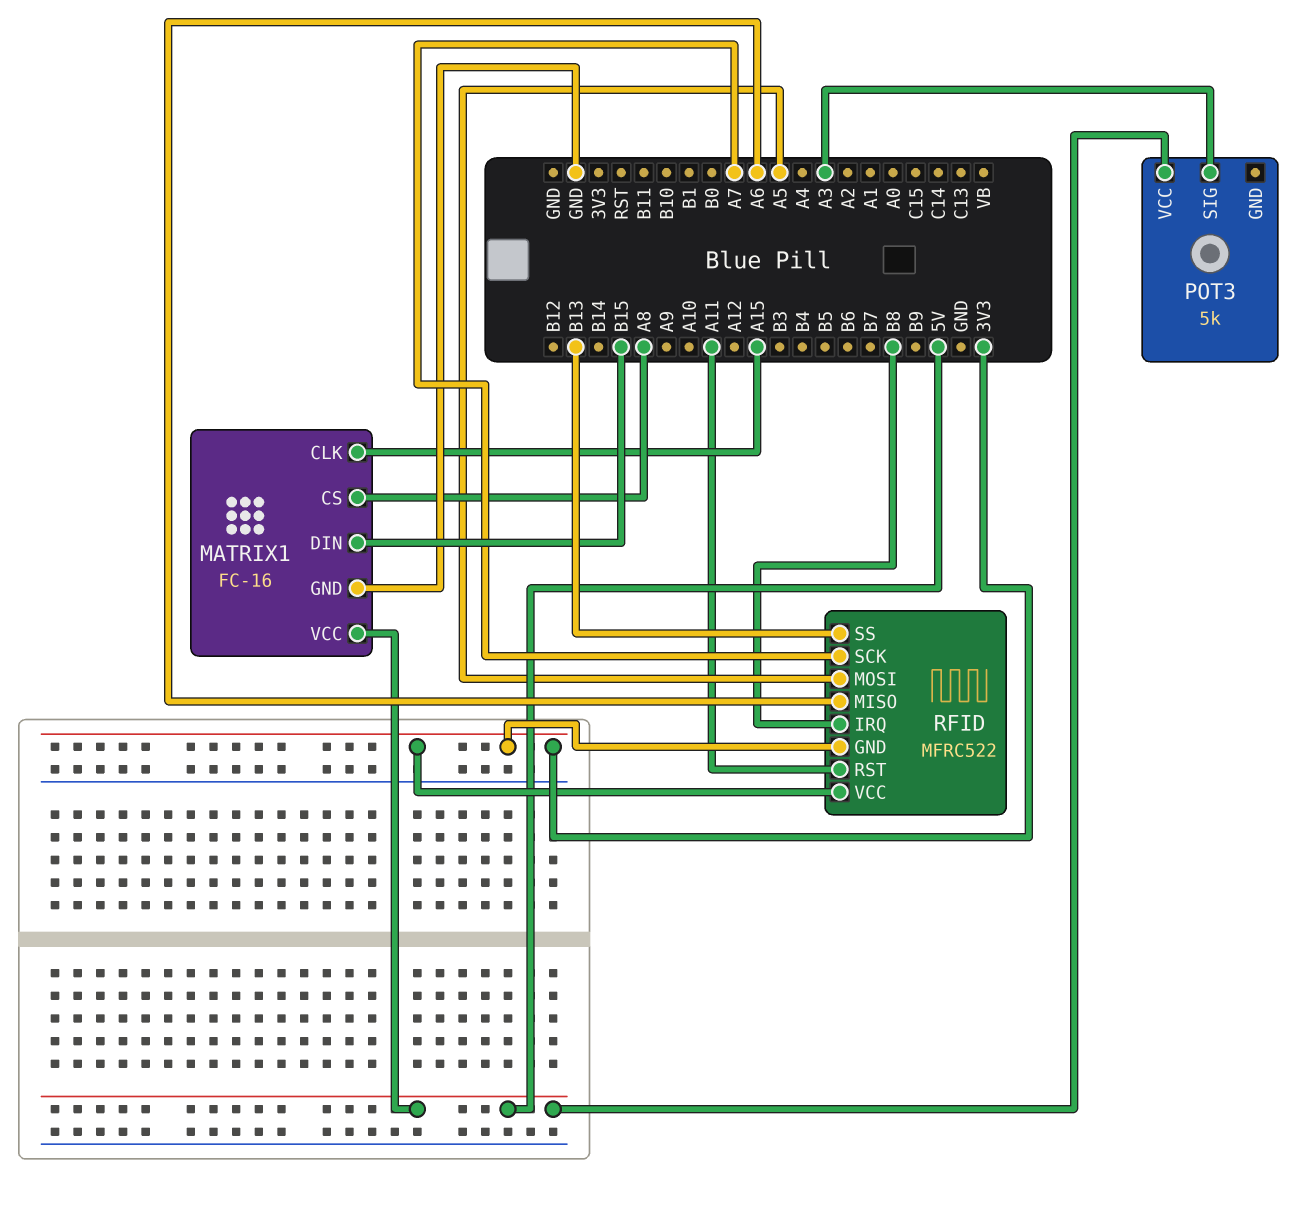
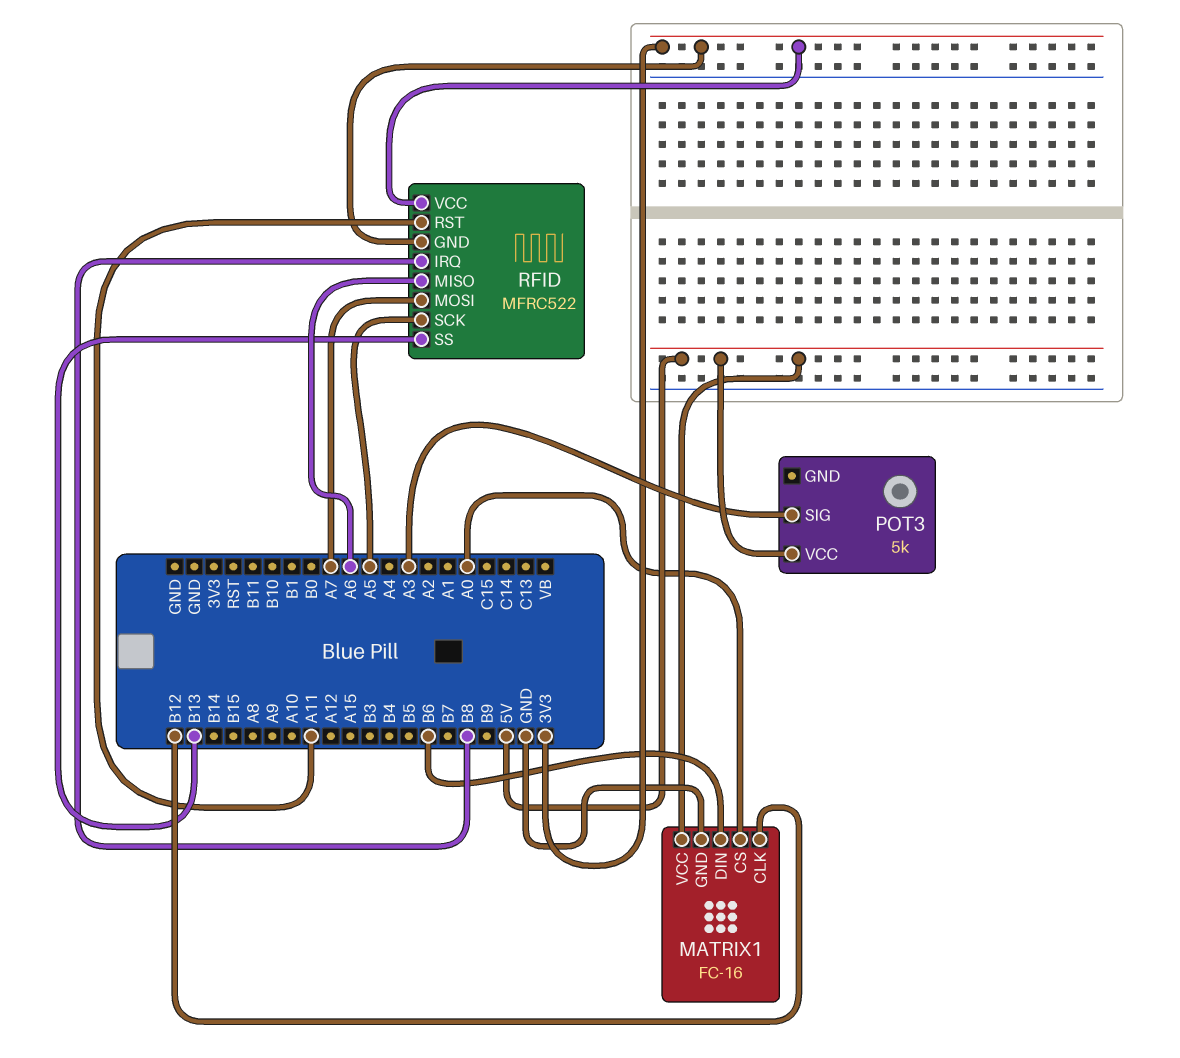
MATRIX1 pin CLK: A15 -> B12
MATRIX1 pin CS: A8 -> A0
MATRIX1 pin DIN: B15 -> B6
RFID pin MOSI: A5 -> A7
RFID pin SCK: A7 -> A5

